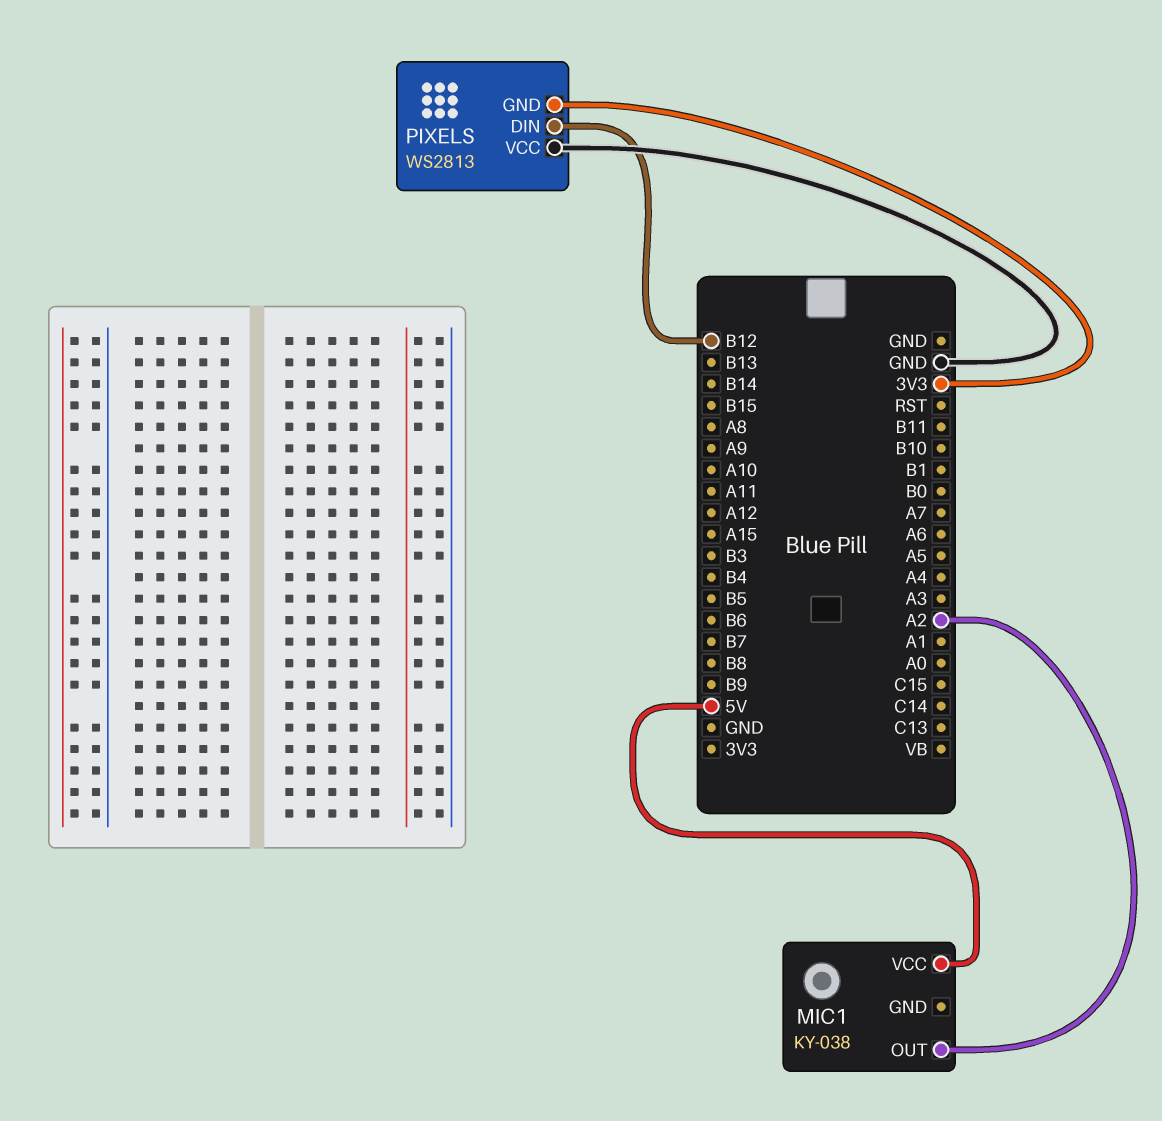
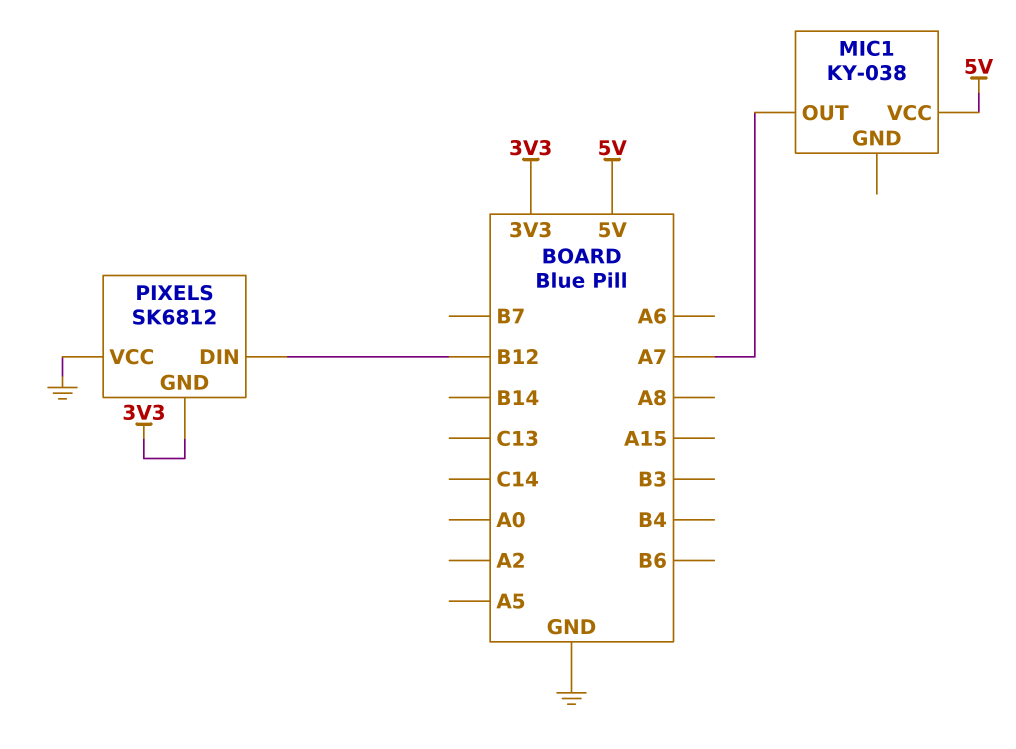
MIC1 pin OUT: A2 -> A7
PIXELS: WS2813 -> SK6812

